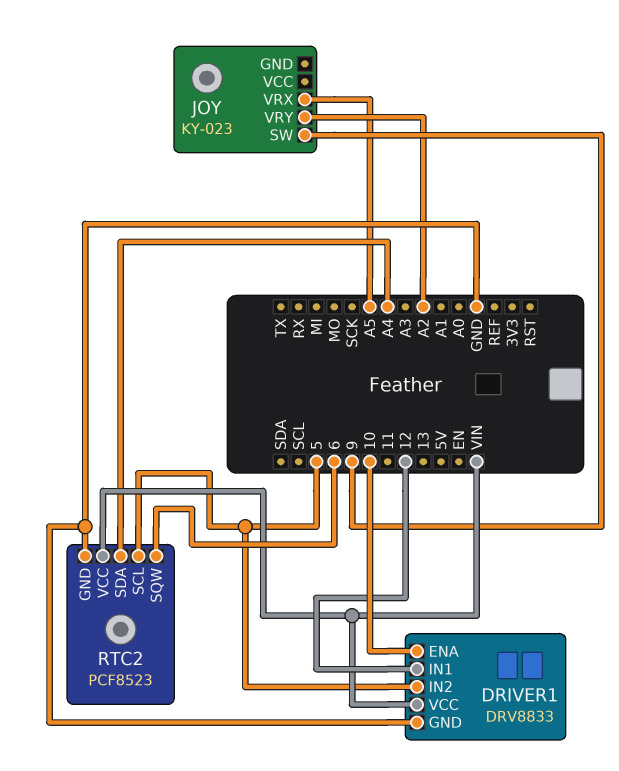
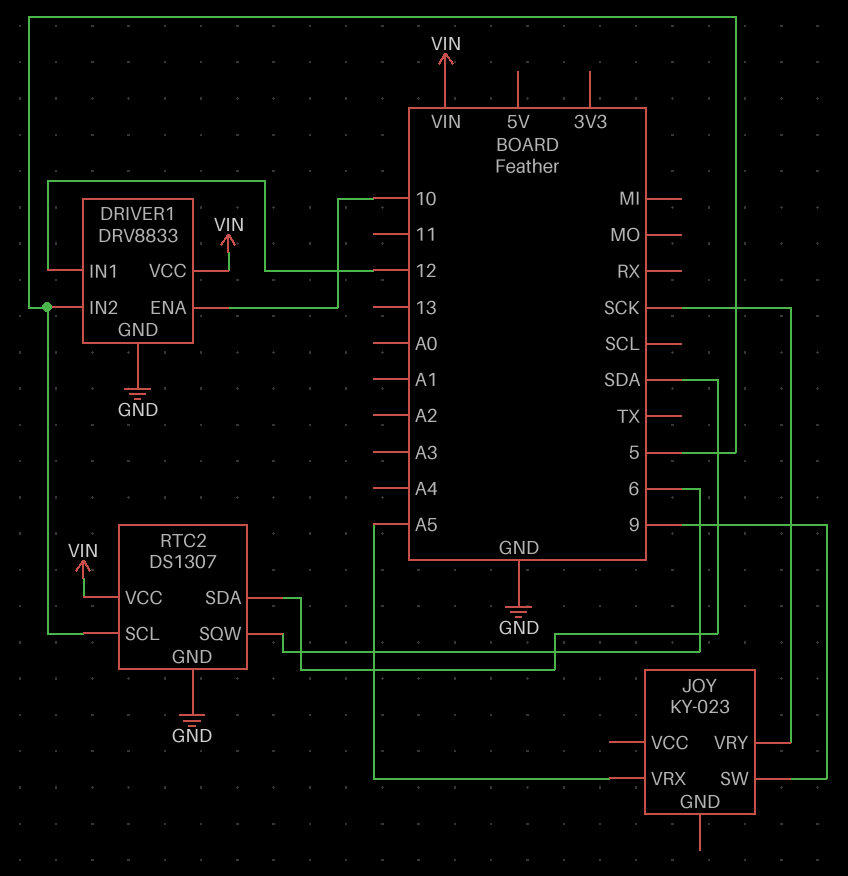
JOY pin VRY: A2 -> SCK
RTC2: PCF8523 -> DS1307
RTC2 pin SDA: A4 -> SDA

